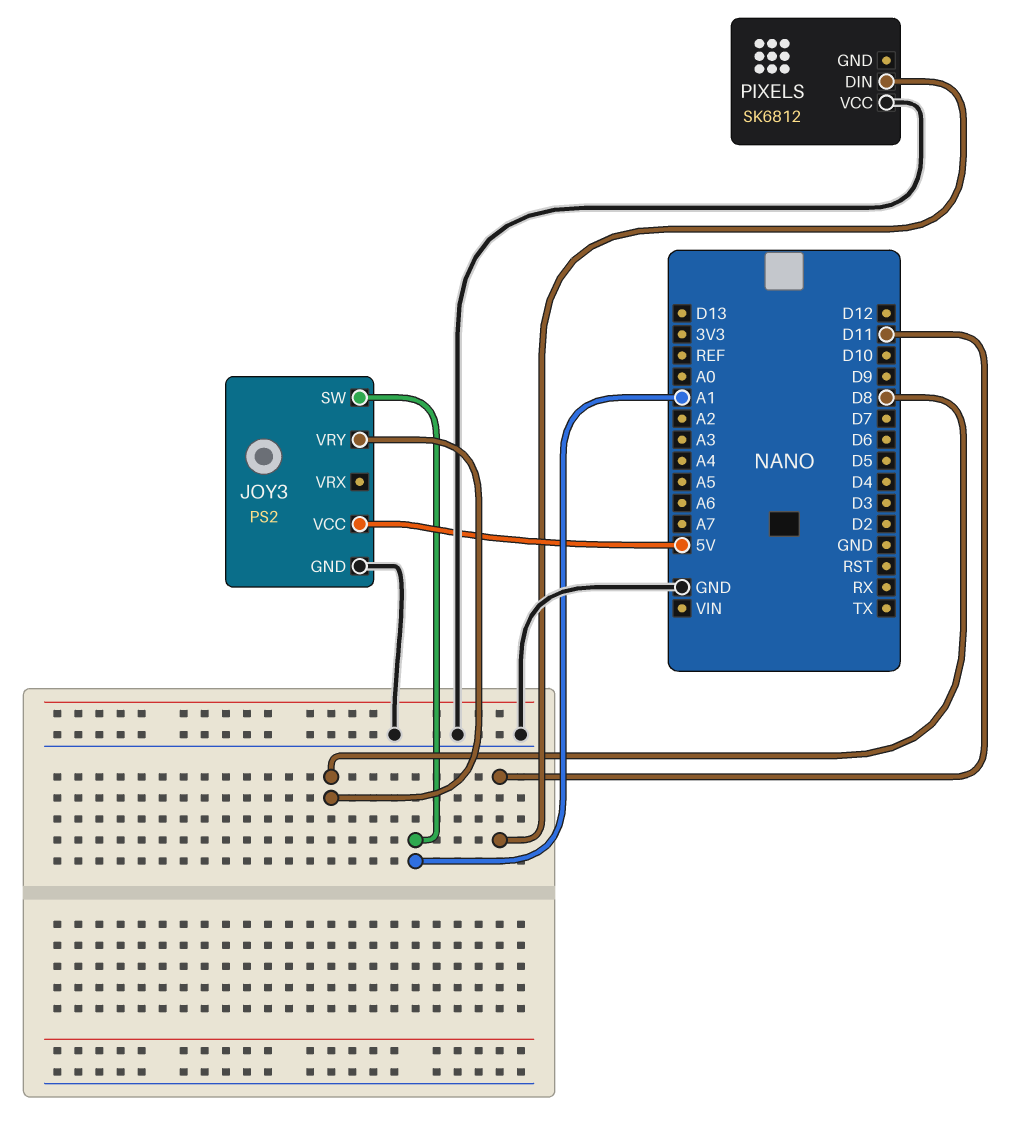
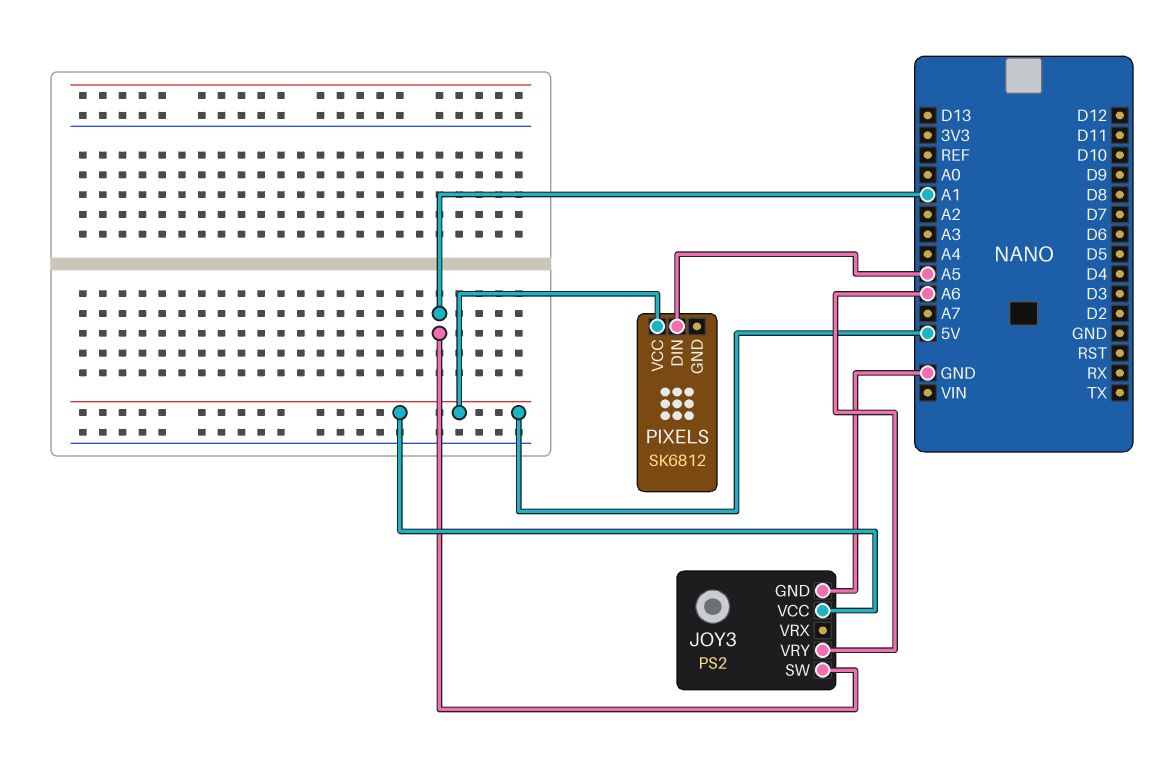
JOY3 pin VRY: D8 -> A6
PIXELS pin DIN: D11 -> A5
PIXELS pin VCC: GND -> 5V

